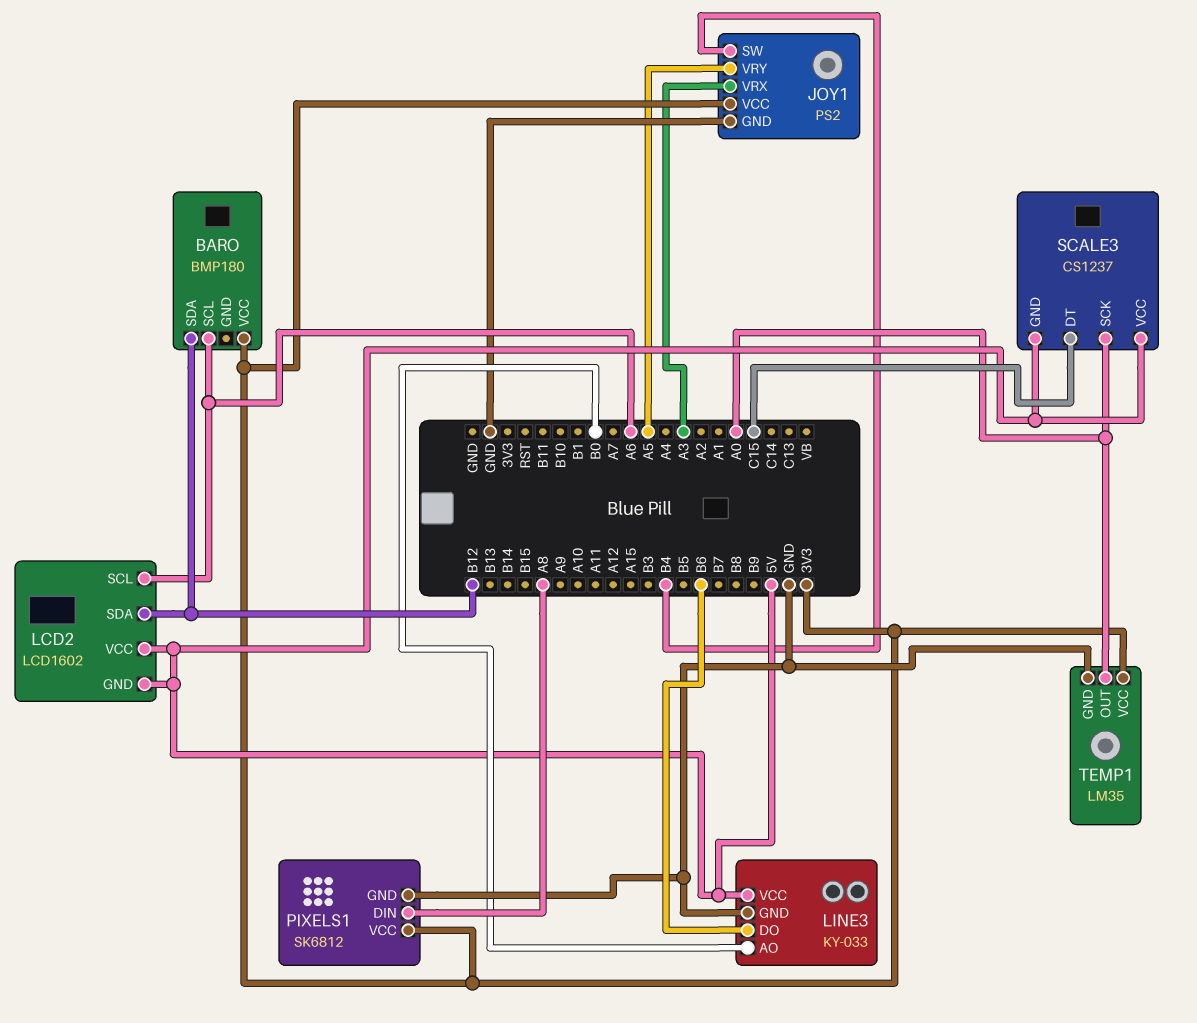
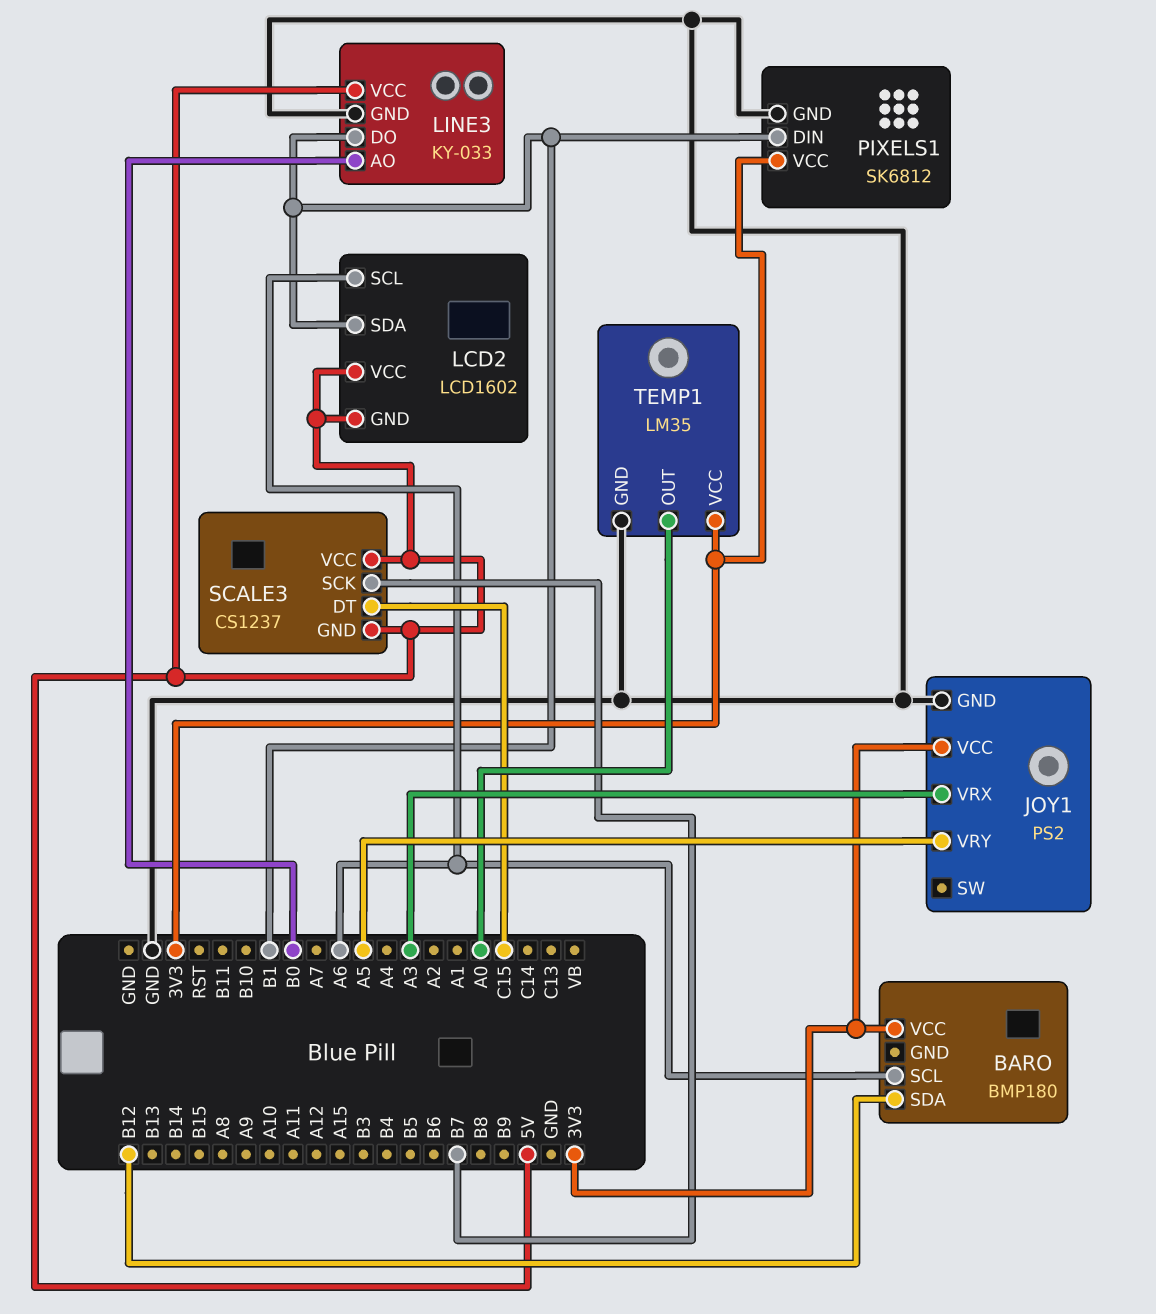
JOY1 pin SW: B4 -> none
LCD2 pin SDA: B12 -> B1
LINE3 pin DO: B6 -> B1
PIXELS1 pin DIN: A8 -> B1
SCALE3 pin SCK: A0 -> B7

